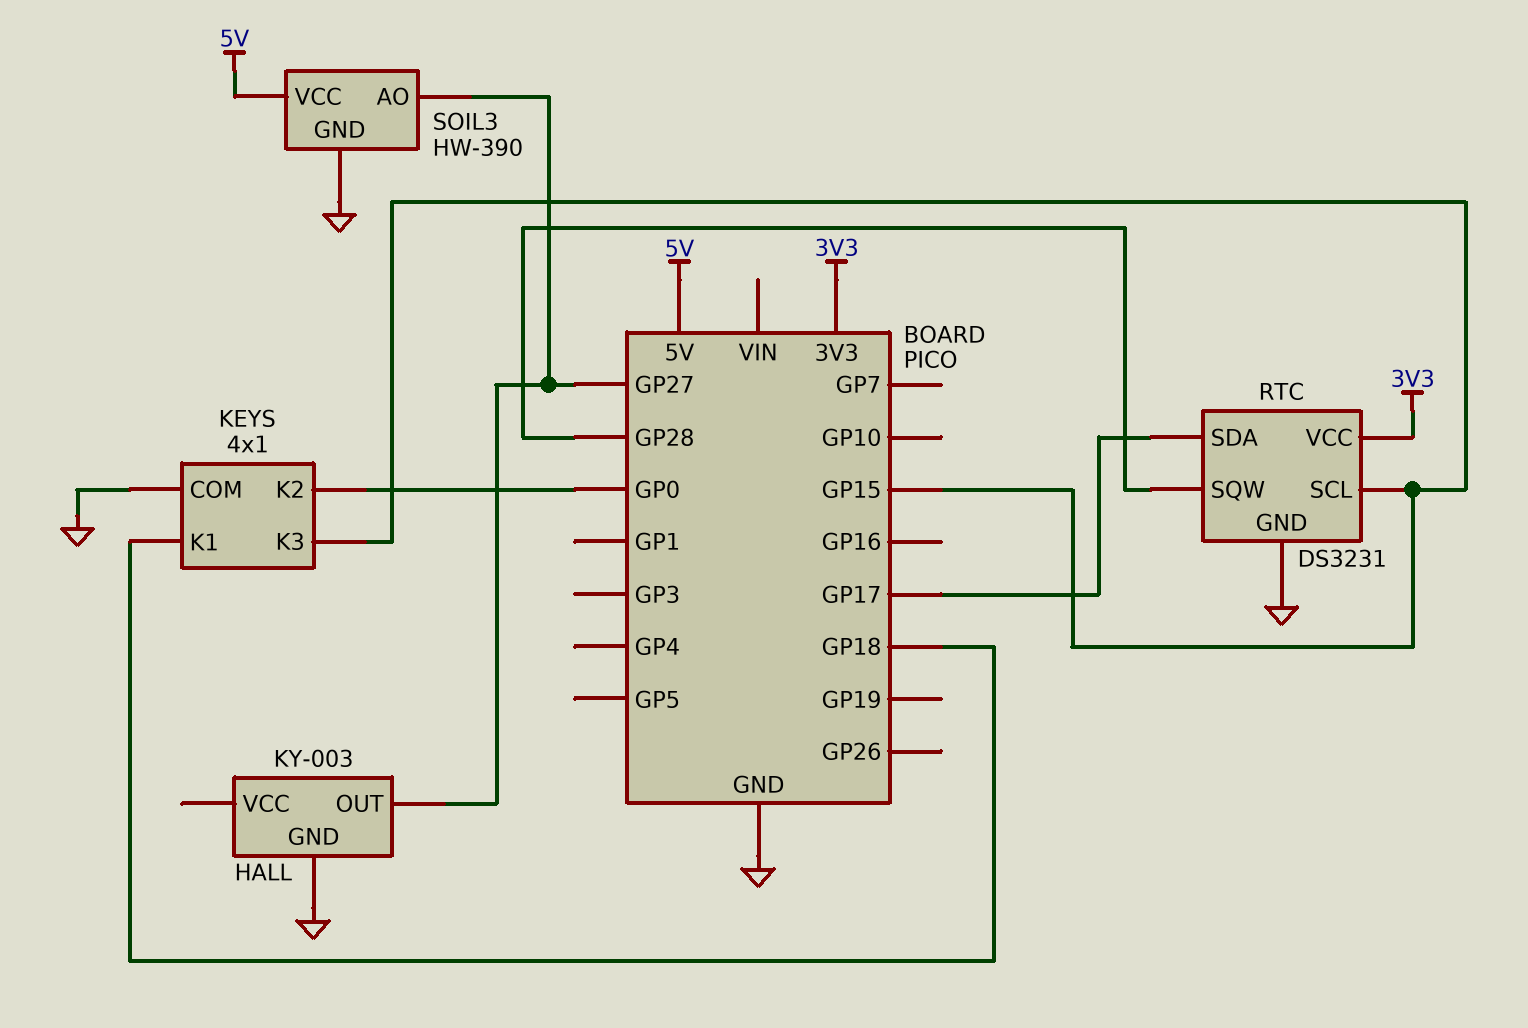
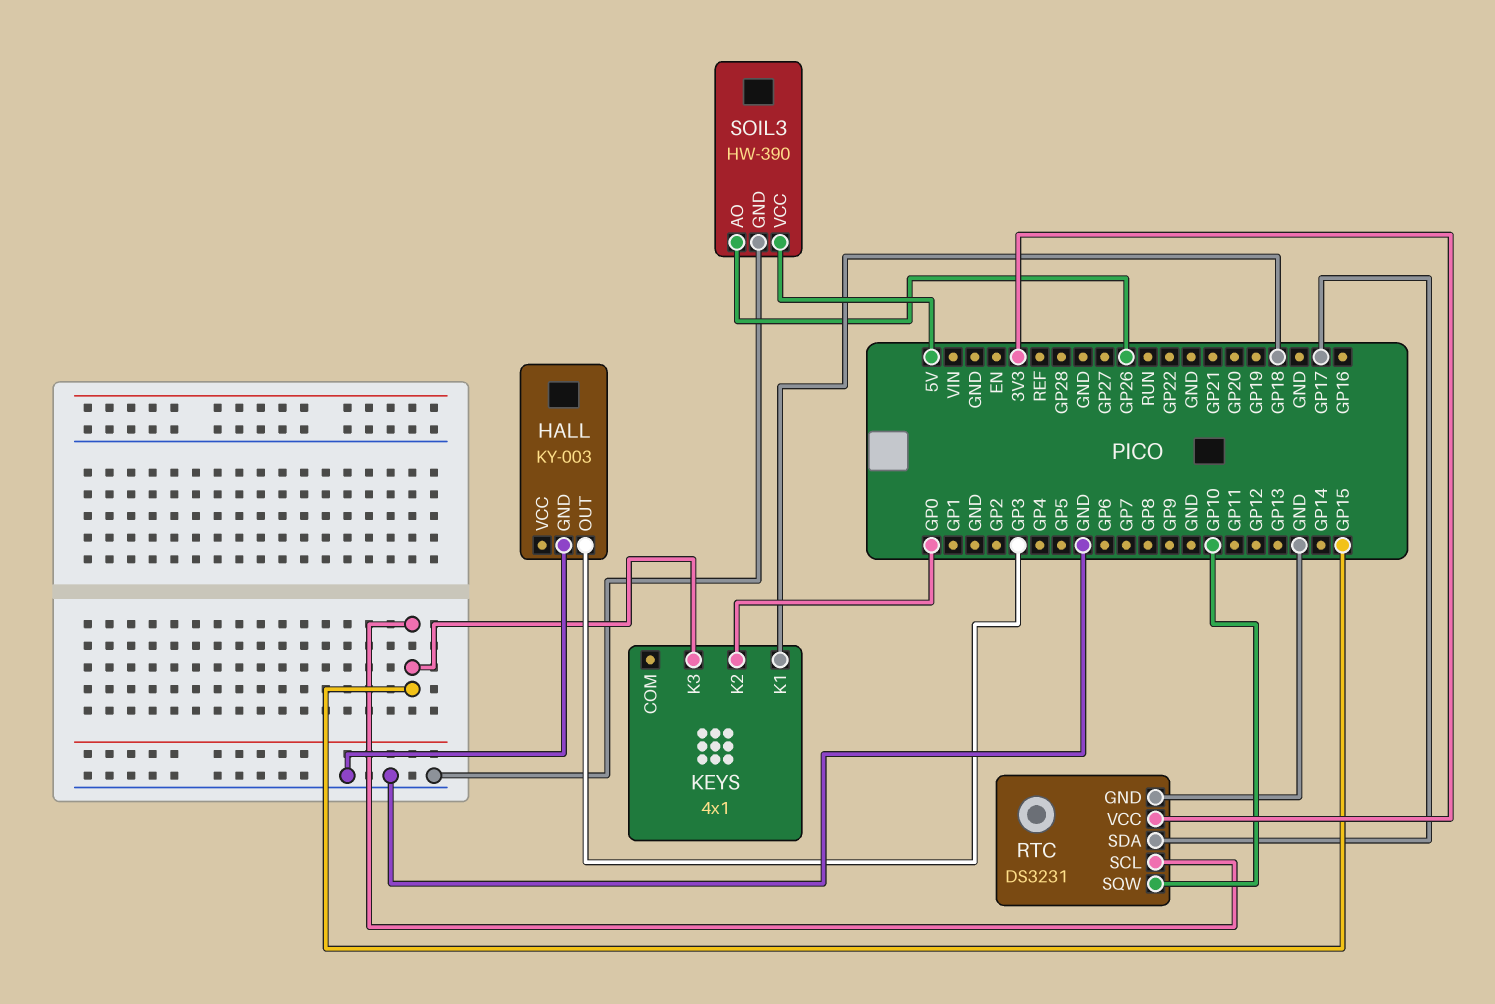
HALL pin OUT: GP27 -> GP3
KEYS pin COM: GND -> none
RTC pin SQW: GP28 -> GP10
SOIL3 pin AO: GP27 -> GP26

